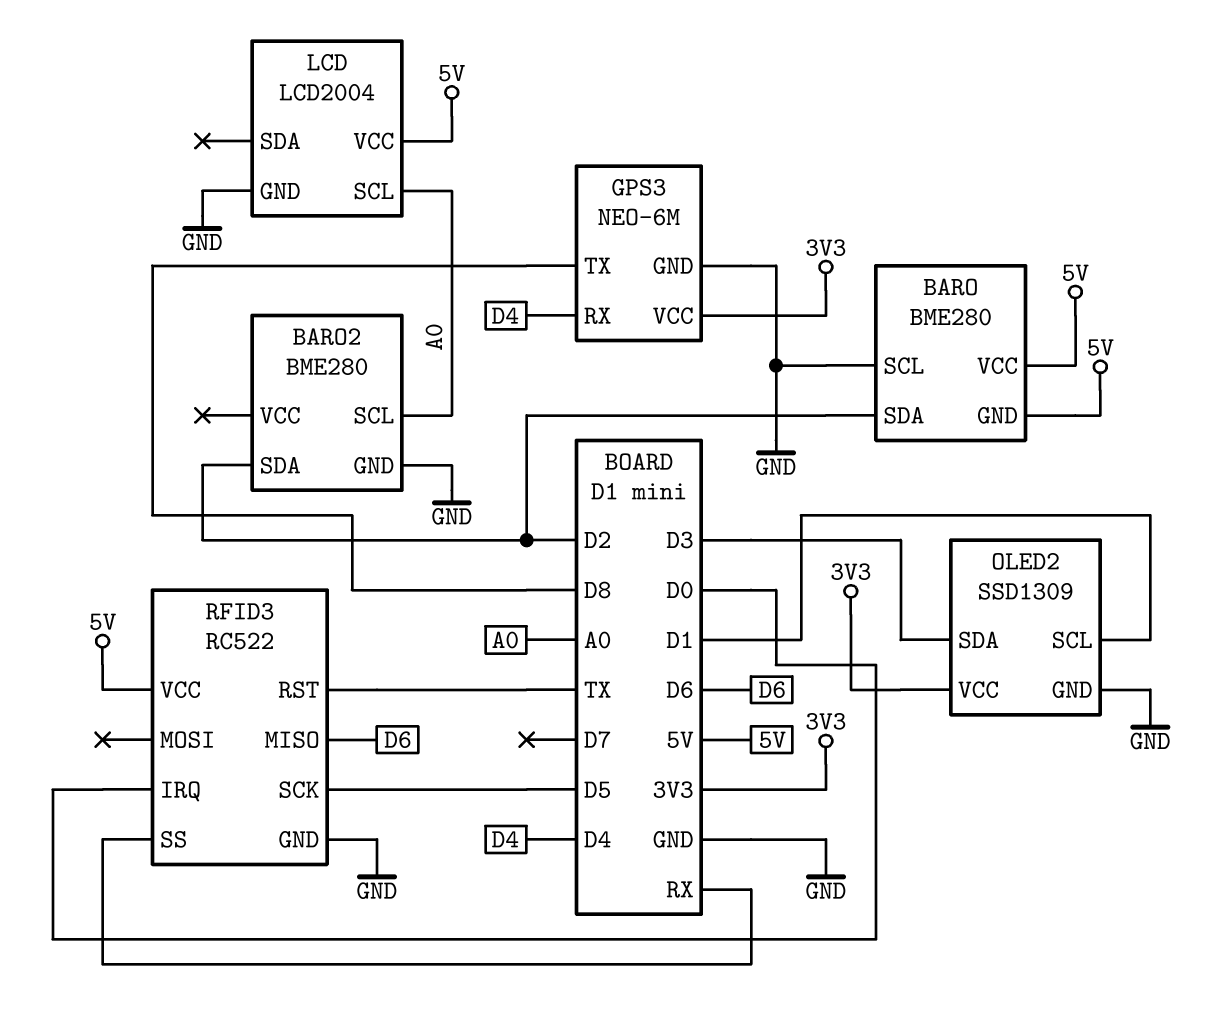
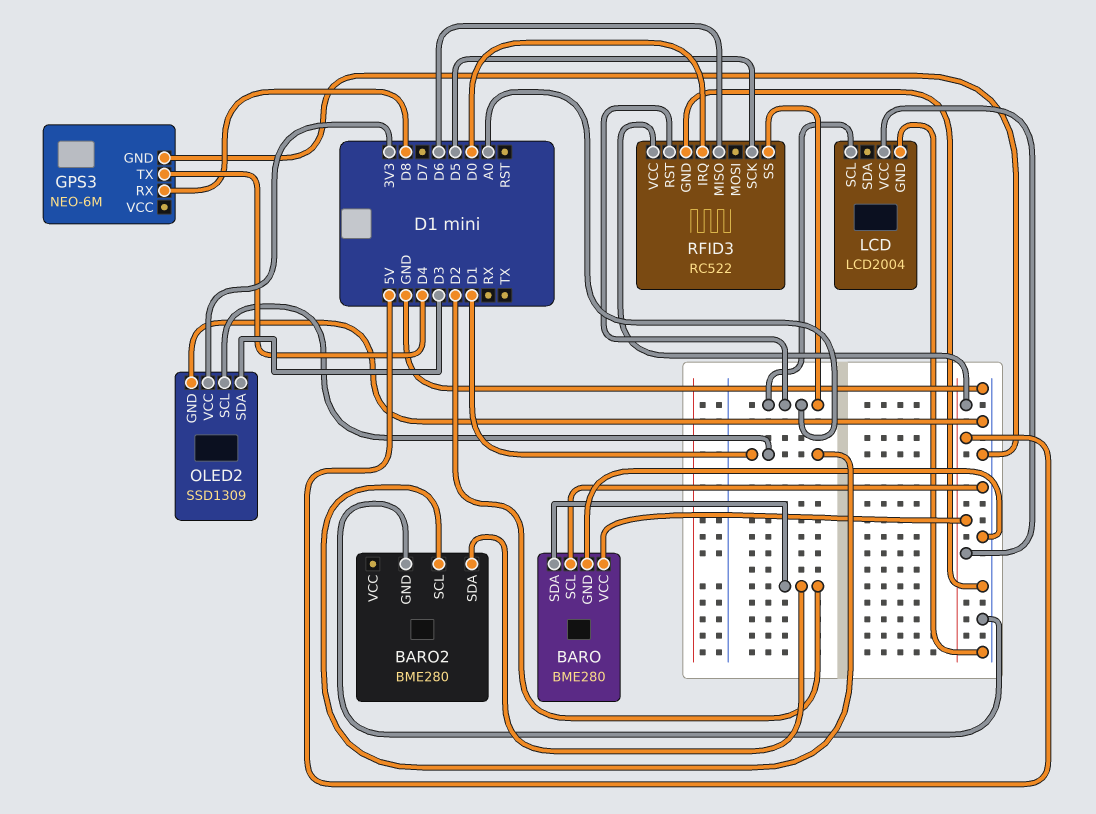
BARO pin GND: 5V -> GND
BARO2 pin SCL: A0 -> D1
GPS3 pin RX: D4 -> D8
GPS3 pin TX: D8 -> D4
GPS3 pin VCC: 3V3 -> none
RFID3 pin RST: TX -> A0
RFID3 pin SS: RX -> A0

